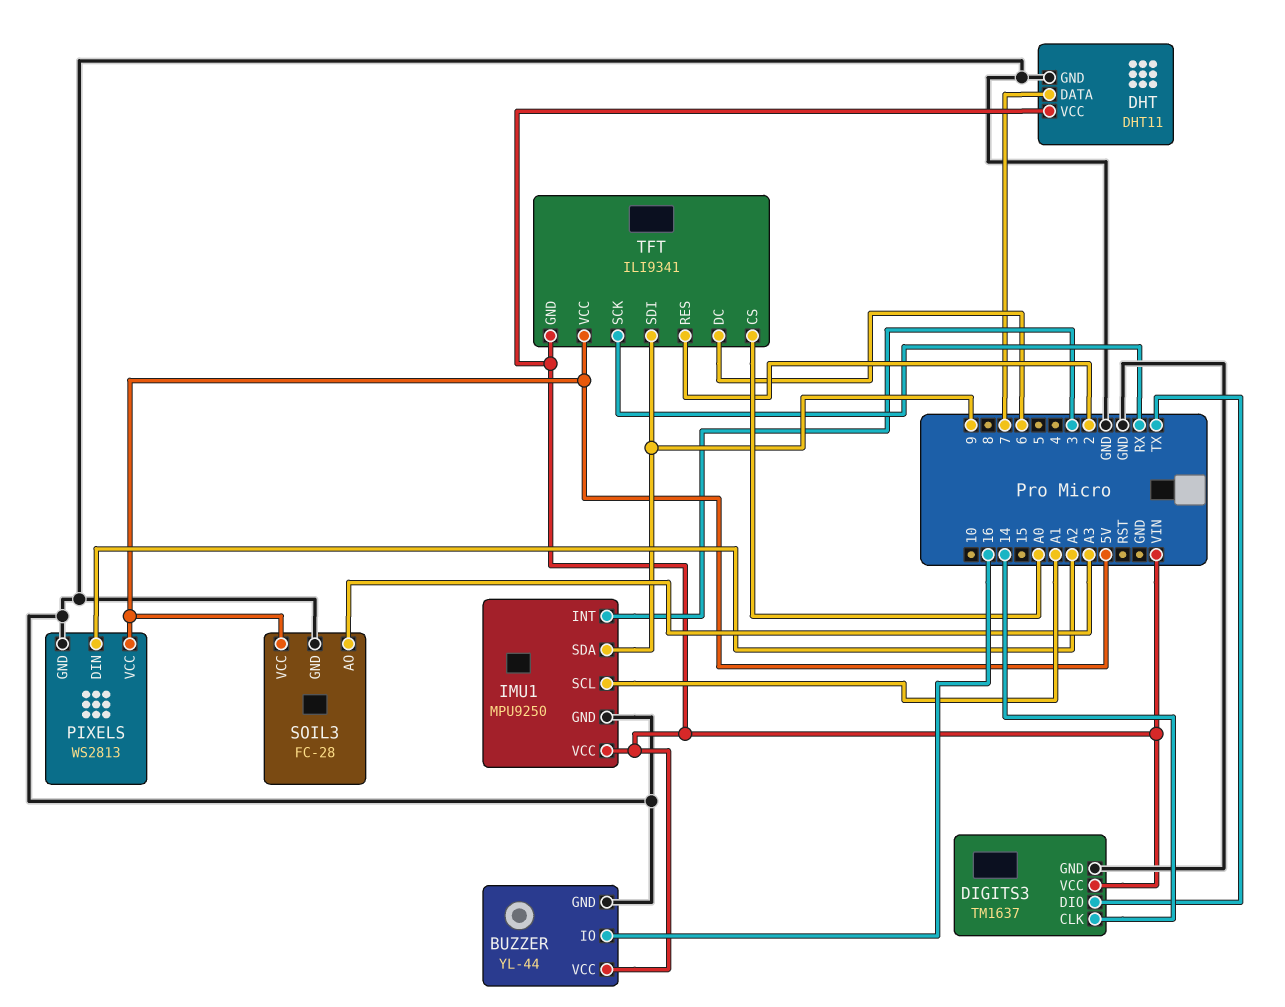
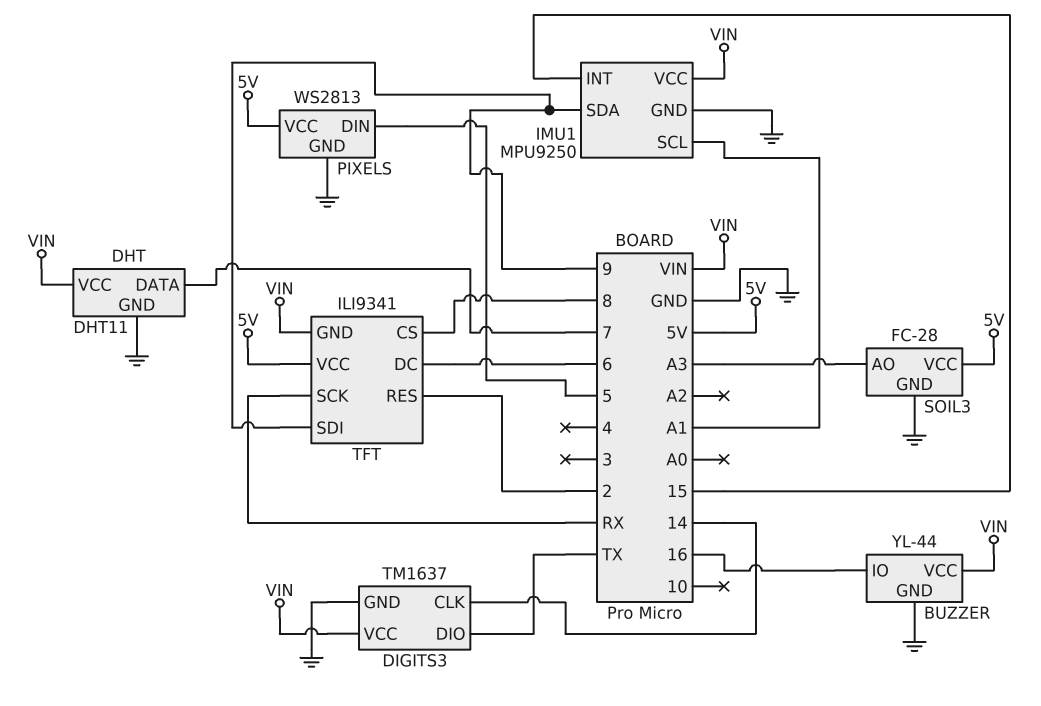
IMU1 pin INT: 3 -> 15
PIXELS pin DIN: A2 -> 5
TFT pin CS: A0 -> 8

